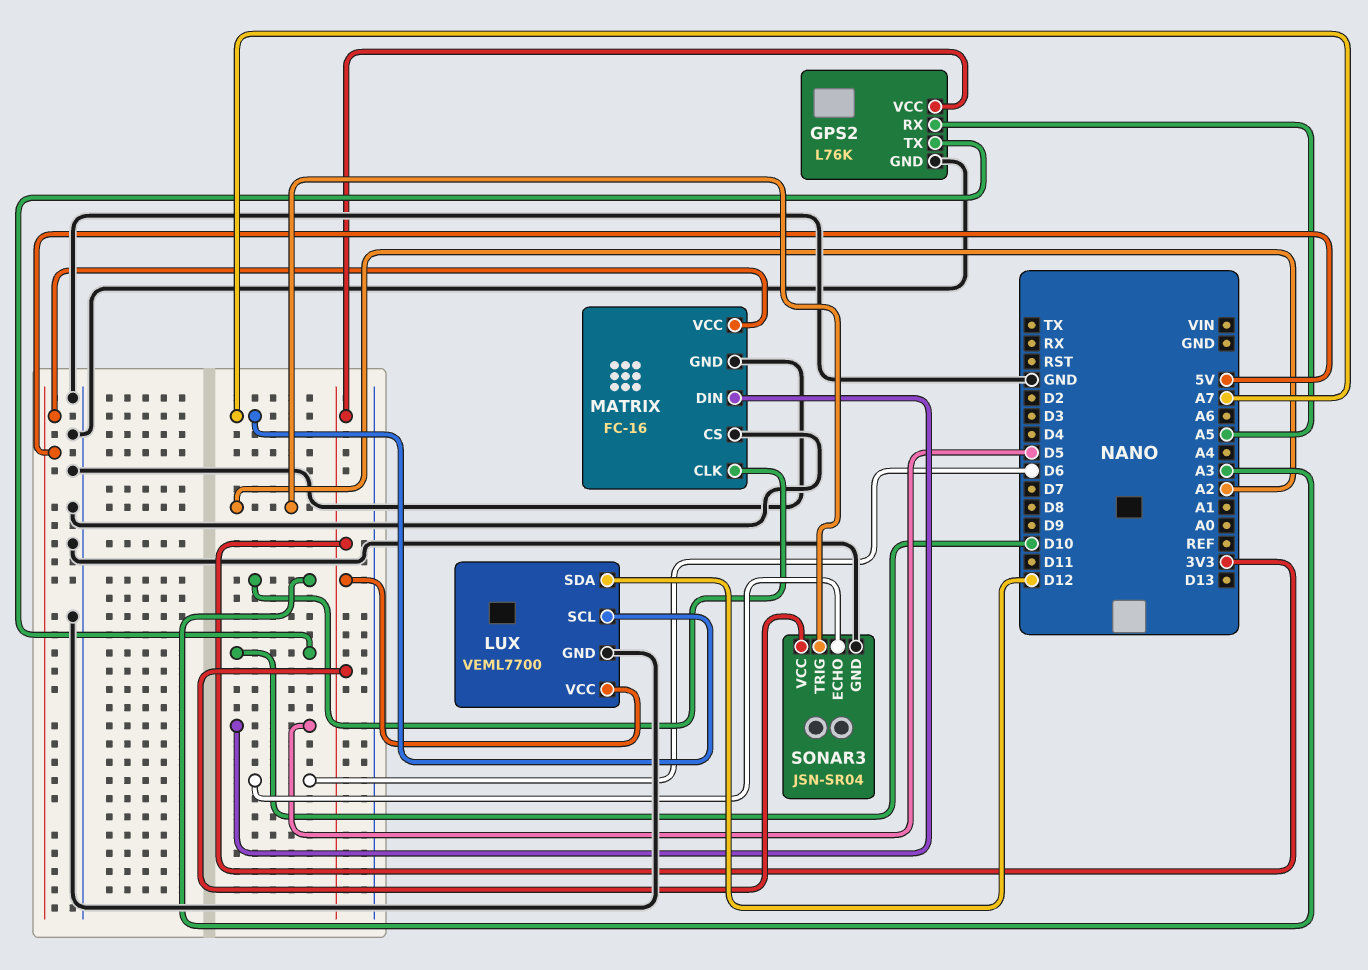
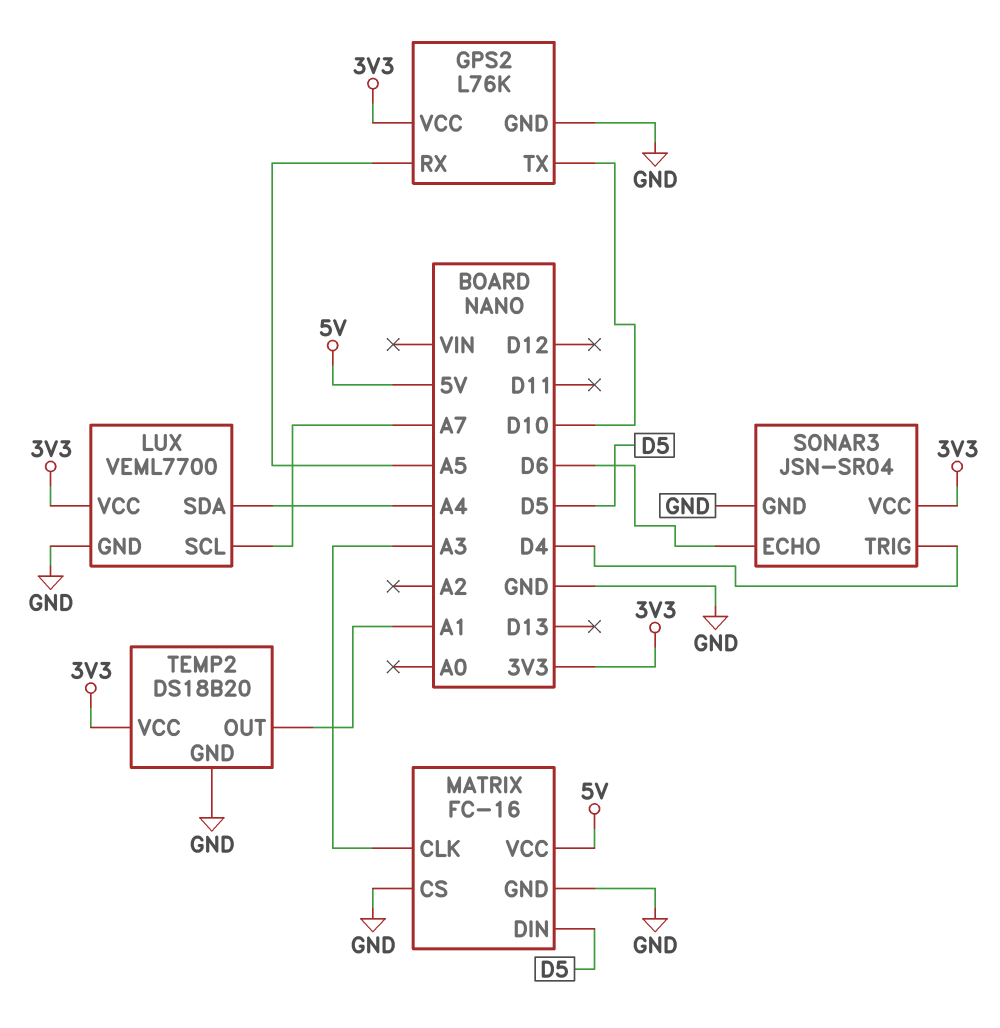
LUX pin SDA: D12 -> A4
SONAR3 pin TRIG: A2 -> D4
TEMP2: none -> DS18B20
TEMP2 pin GND: none -> GND
TEMP2 pin OUT: none -> A1
TEMP2 pin VCC: none -> 3V3

